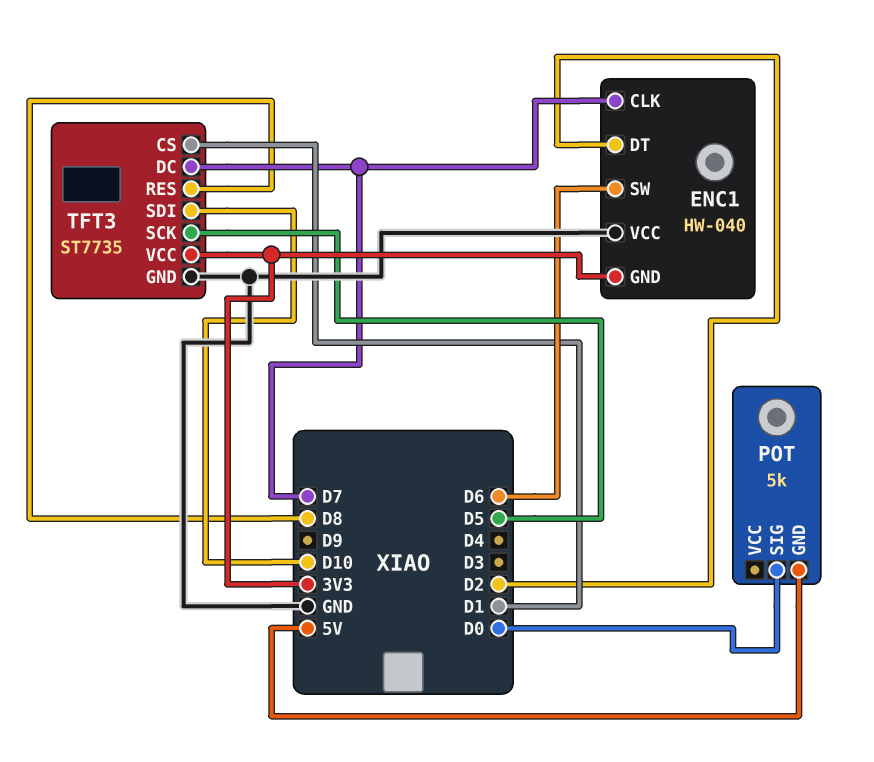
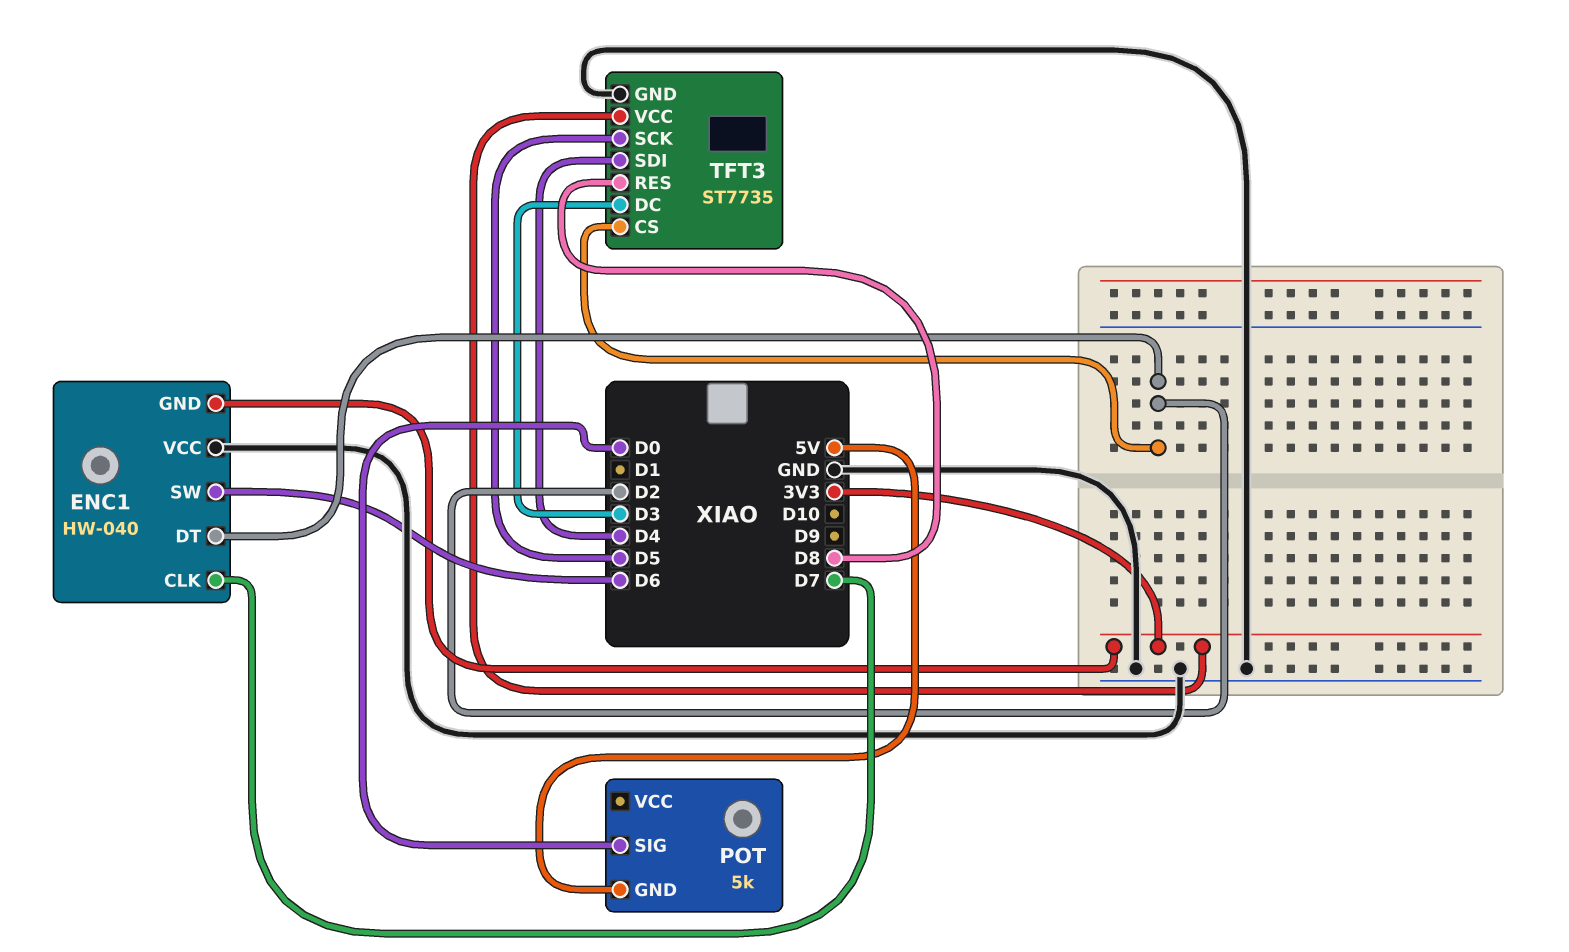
TFT3 pin CS: D1 -> D2
TFT3 pin DC: D7 -> D3
TFT3 pin SDI: D10 -> D4

